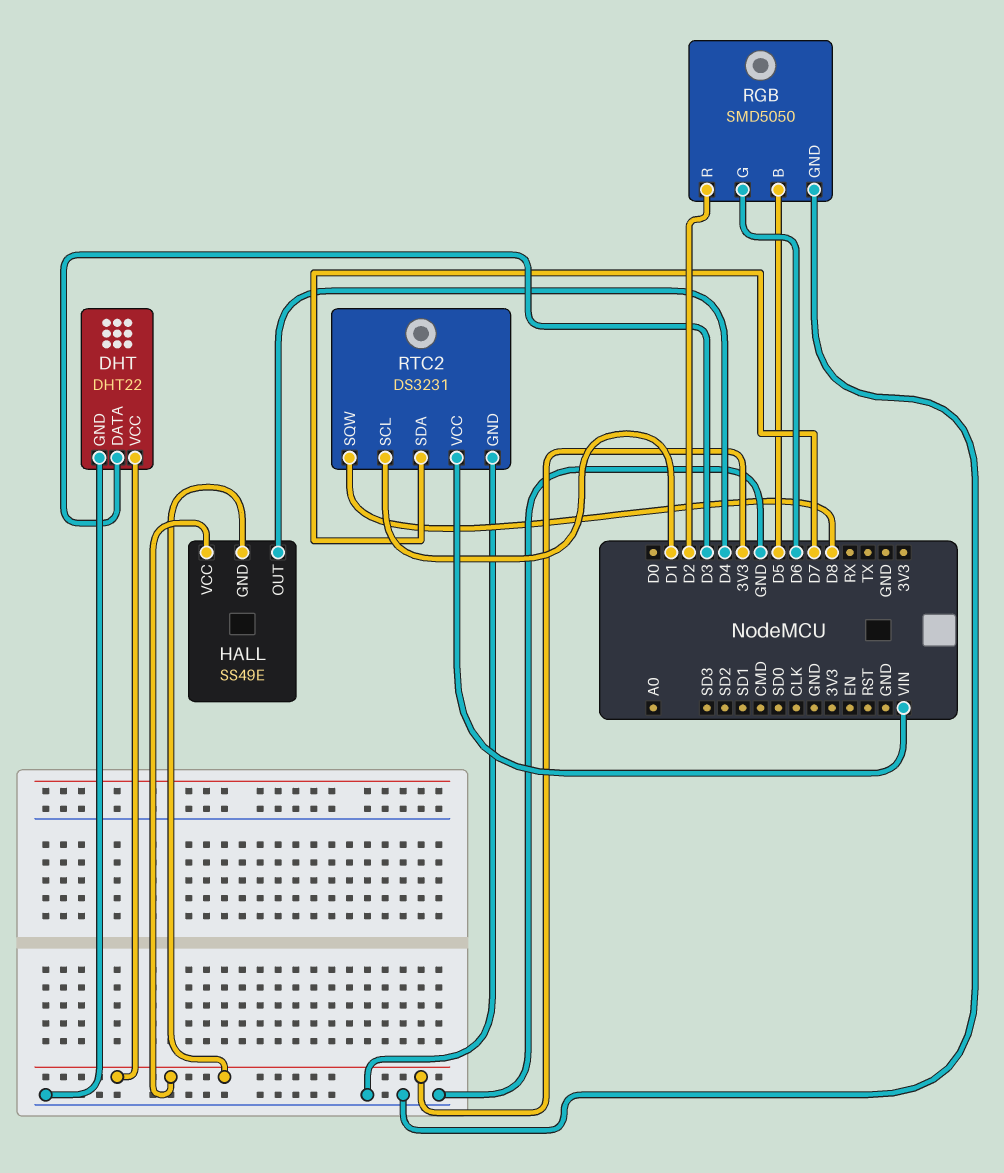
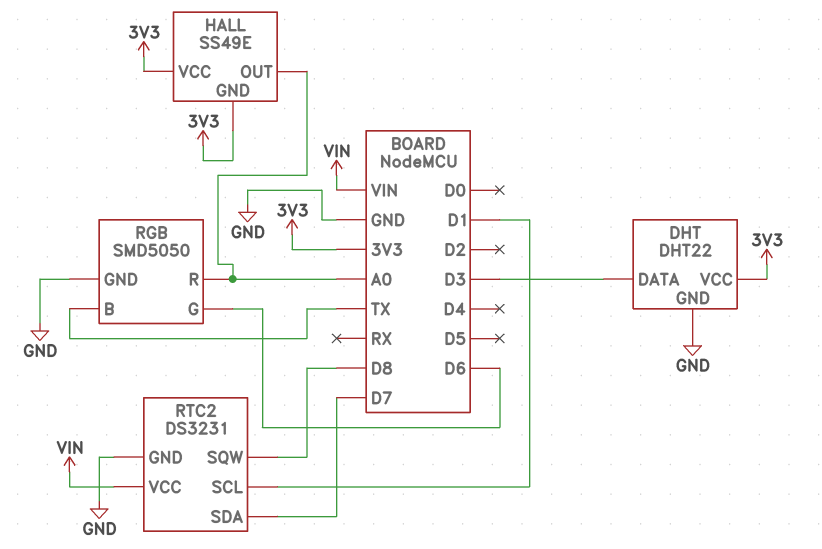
HALL pin OUT: D4 -> A0
RGB pin B: D5 -> TX
RGB pin R: D2 -> A0

